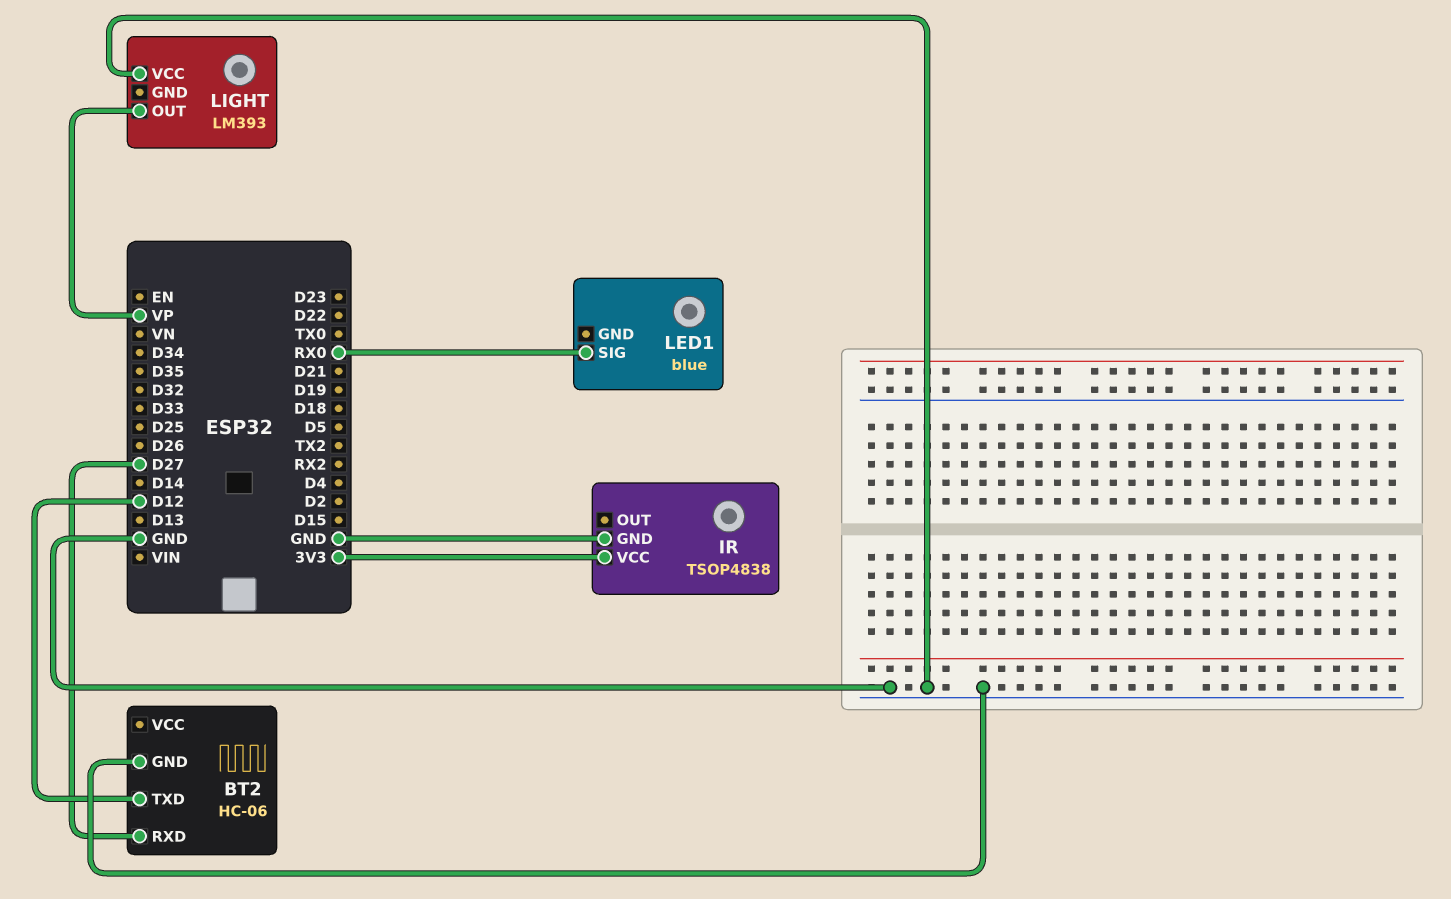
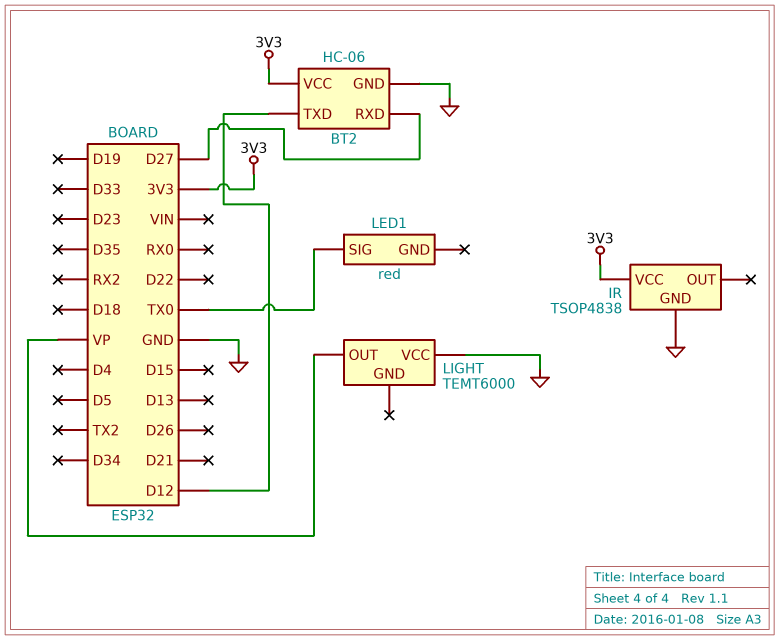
BT2 pin VCC: none -> 3V3
LED1: blue -> red
LED1 pin SIG: RX0 -> TX0
LIGHT: LM393 -> TEMT6000

